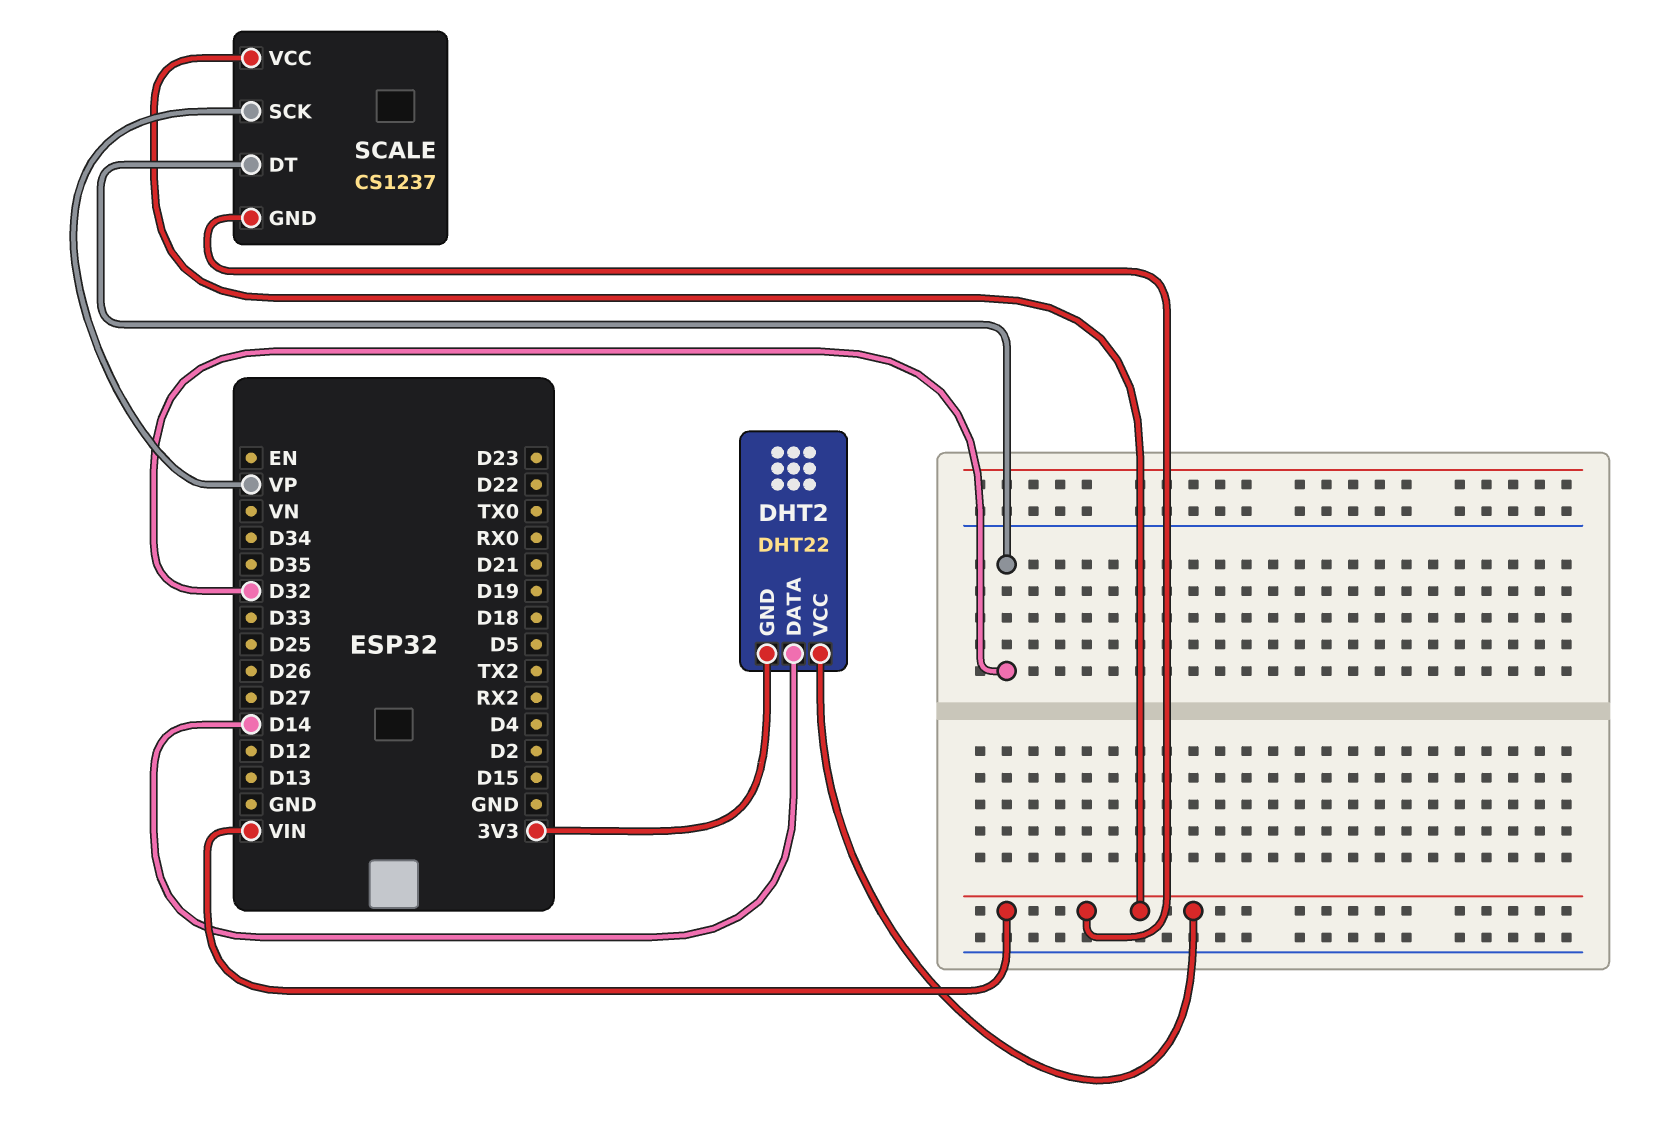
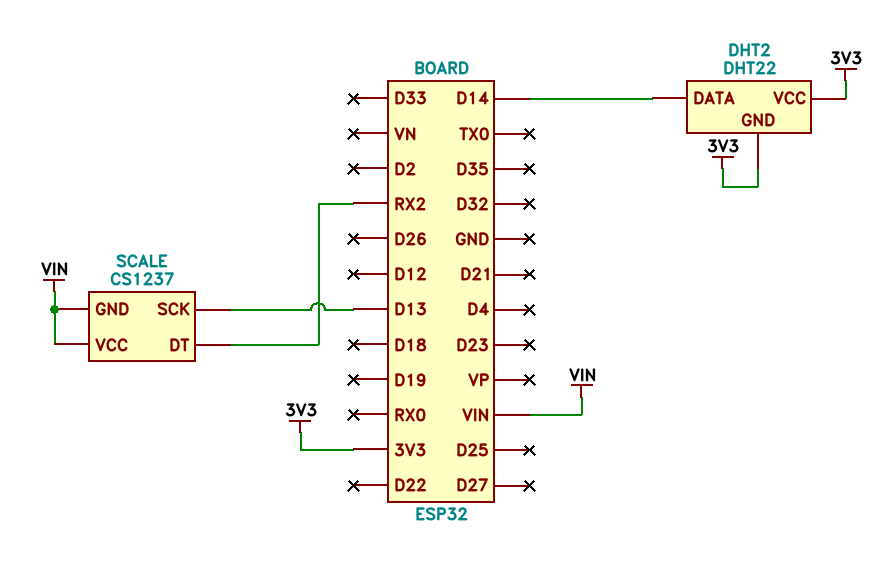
DHT2 pin VCC: VIN -> 3V3
SCALE pin DT: D32 -> RX2
SCALE pin SCK: VP -> D13

